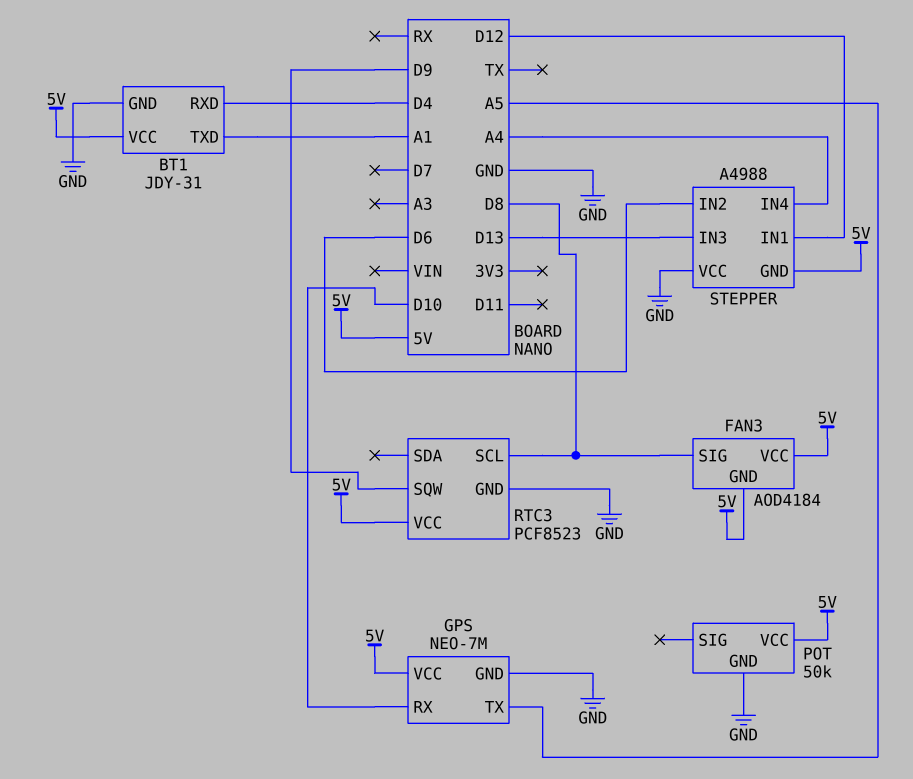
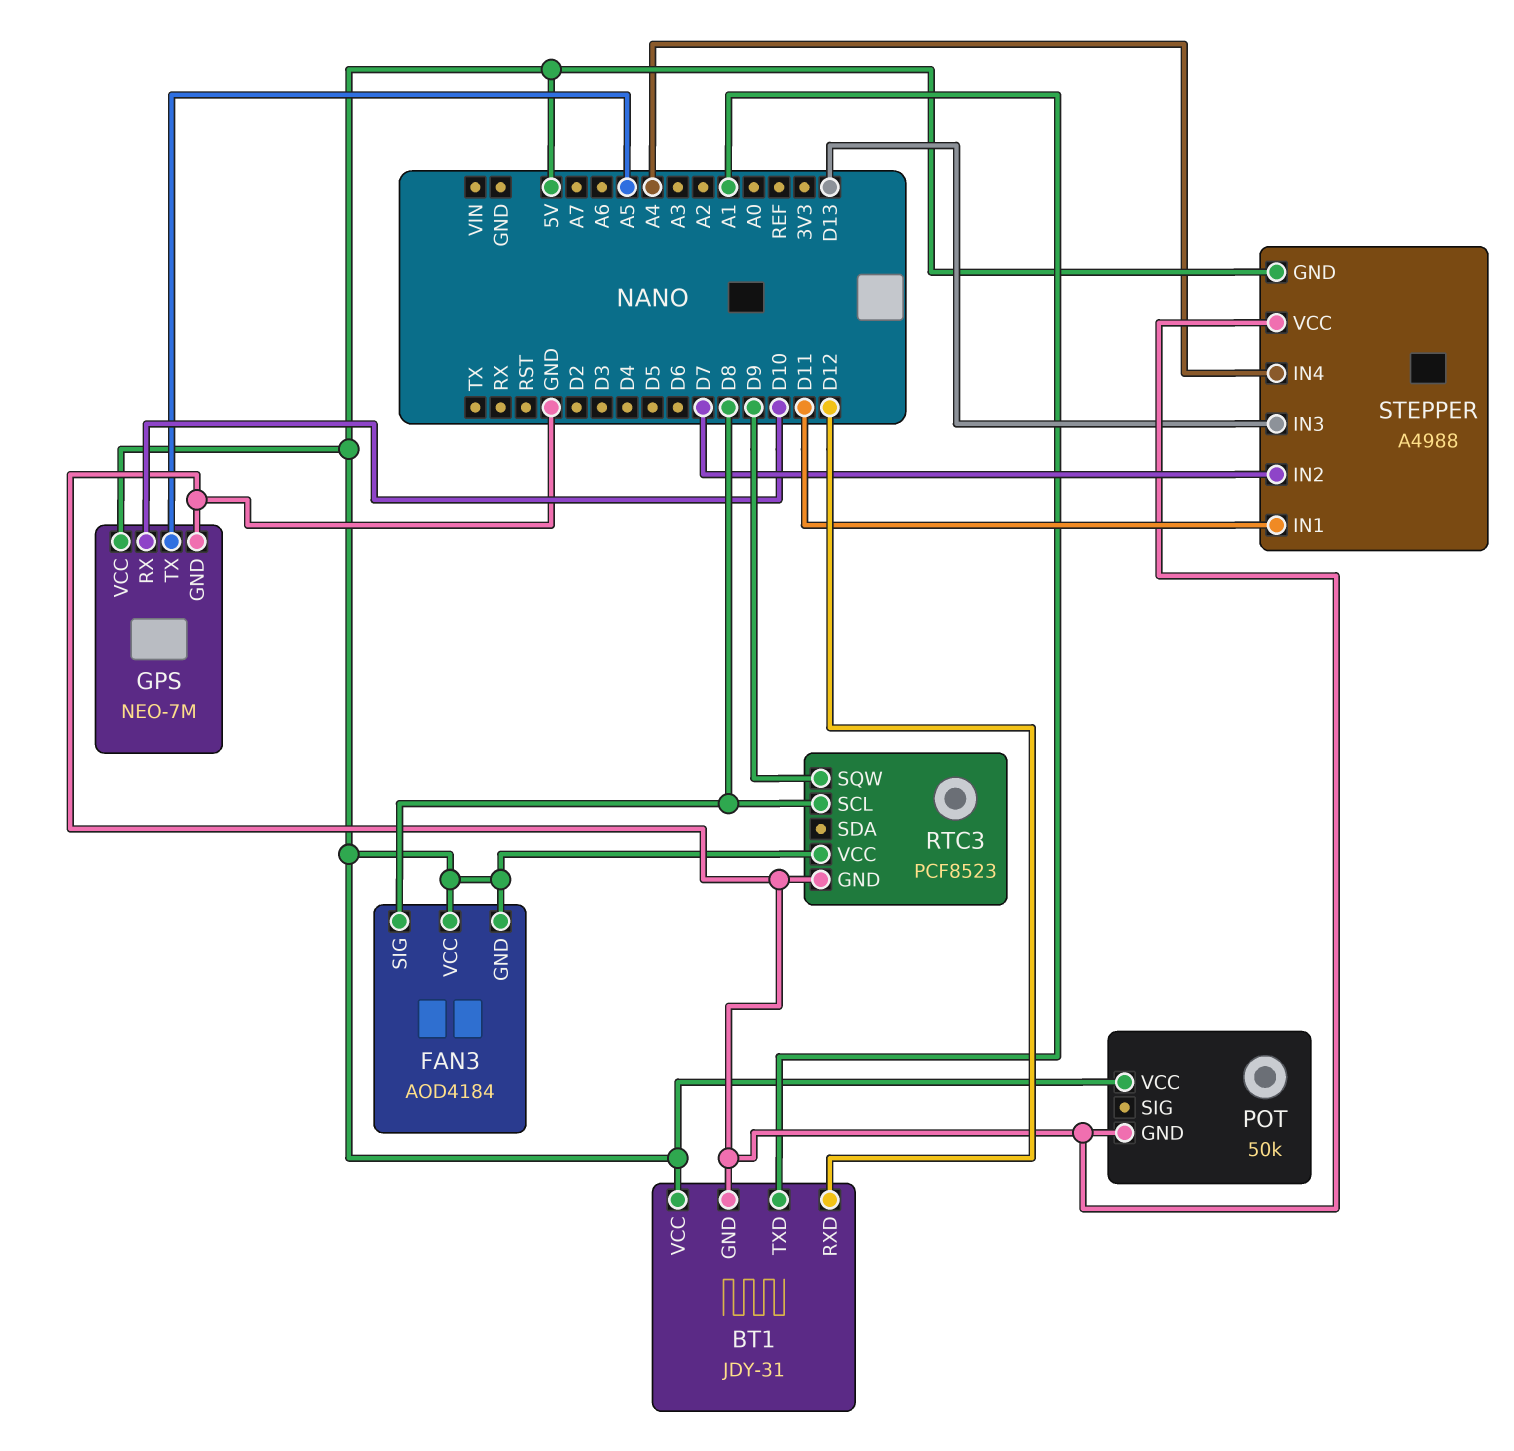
BT1 pin RXD: D4 -> D12
STEPPER pin IN1: D12 -> D11
STEPPER pin IN2: D6 -> D7

